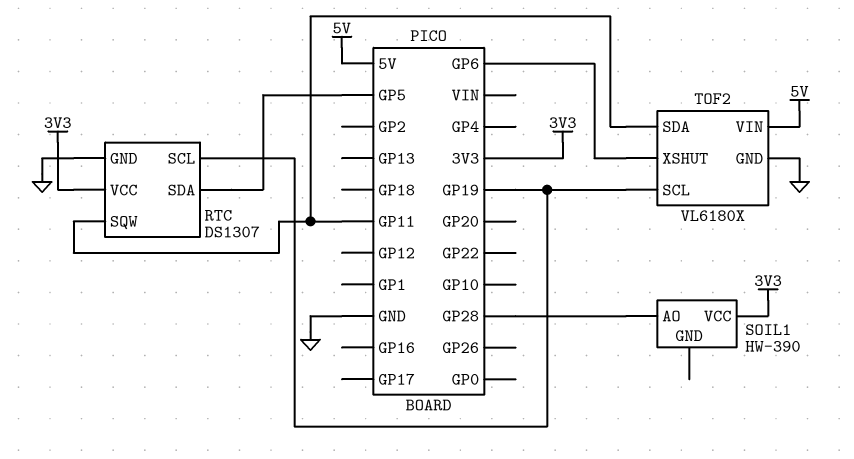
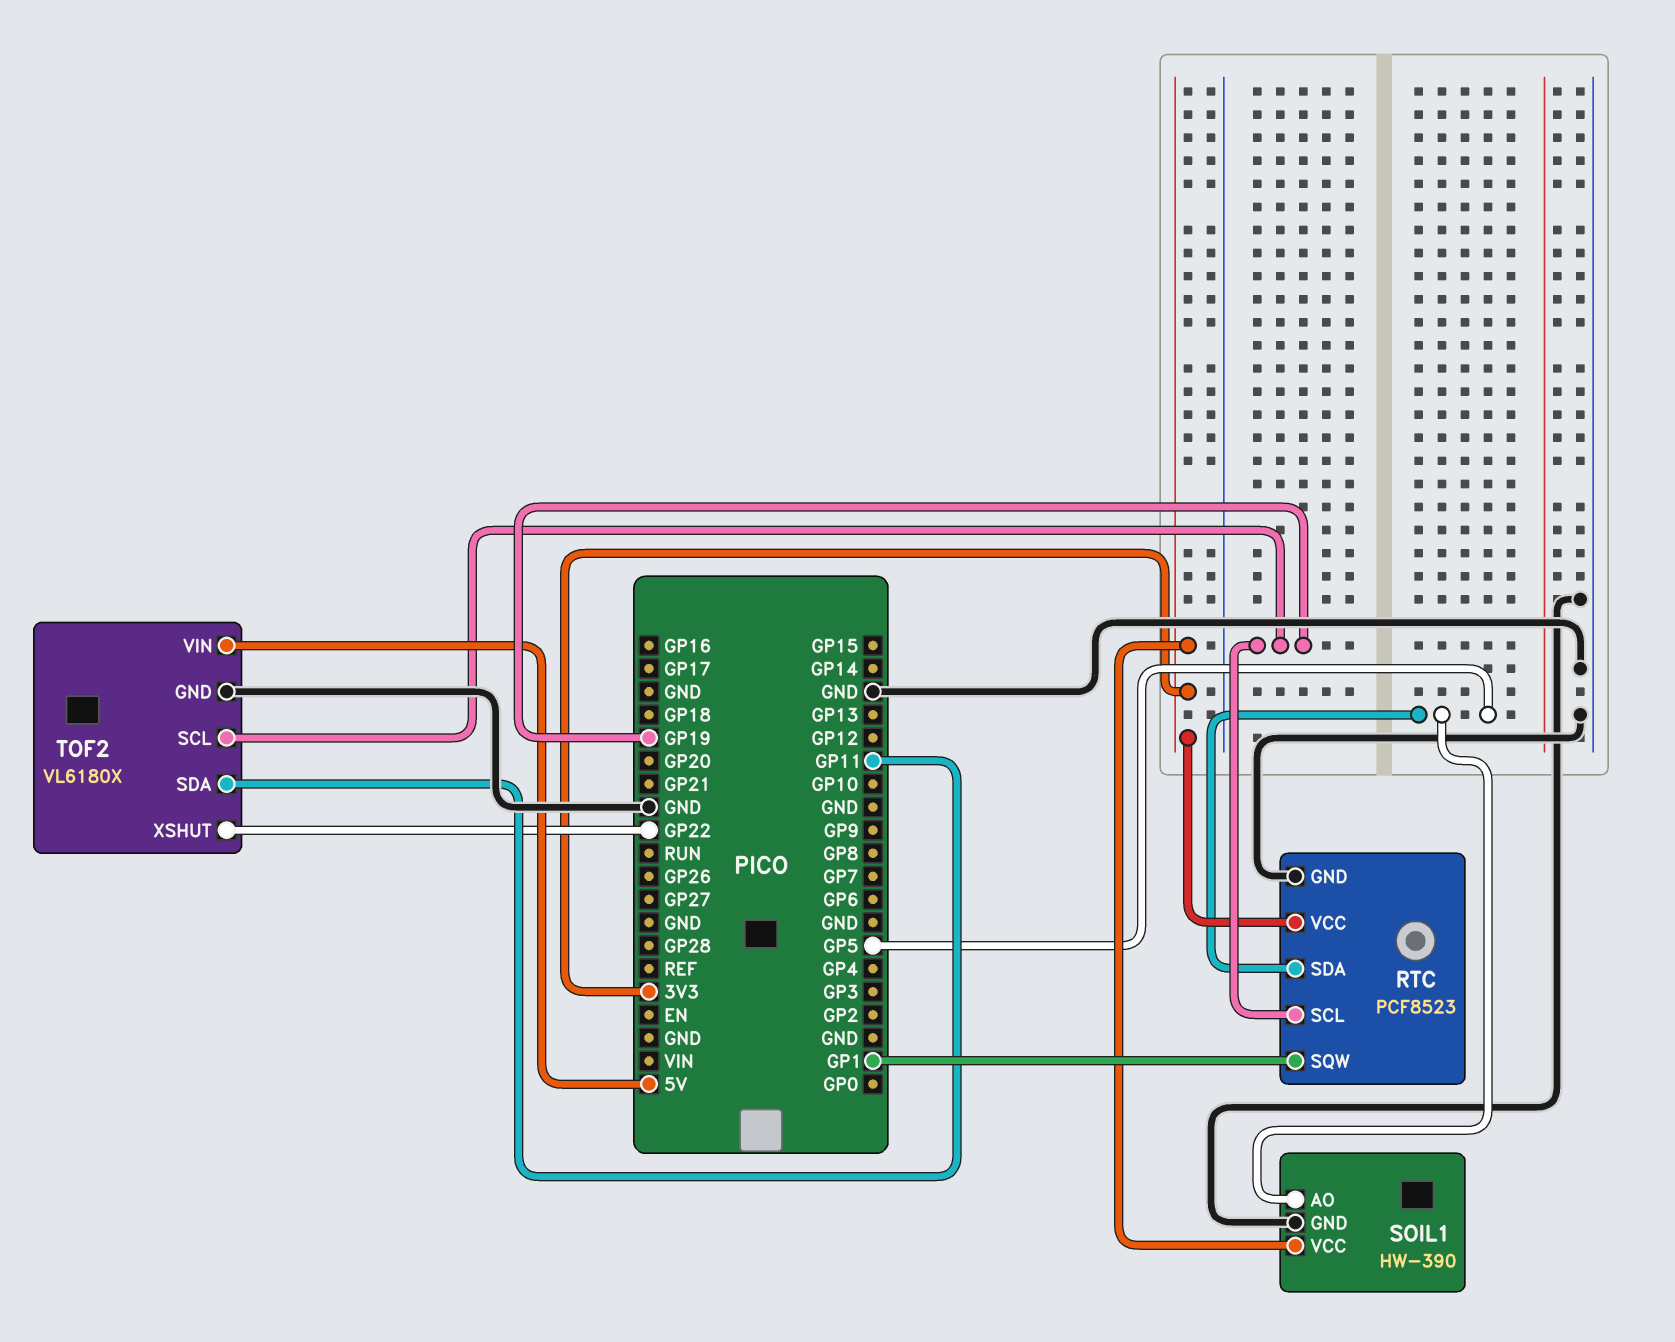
RTC: DS1307 -> PCF8523
RTC pin SQW: GP11 -> GP1
SOIL1 pin AO: GP28 -> GP5
SOIL1 pin GND: none -> GND
TOF2 pin XSHUT: GP6 -> GP22

